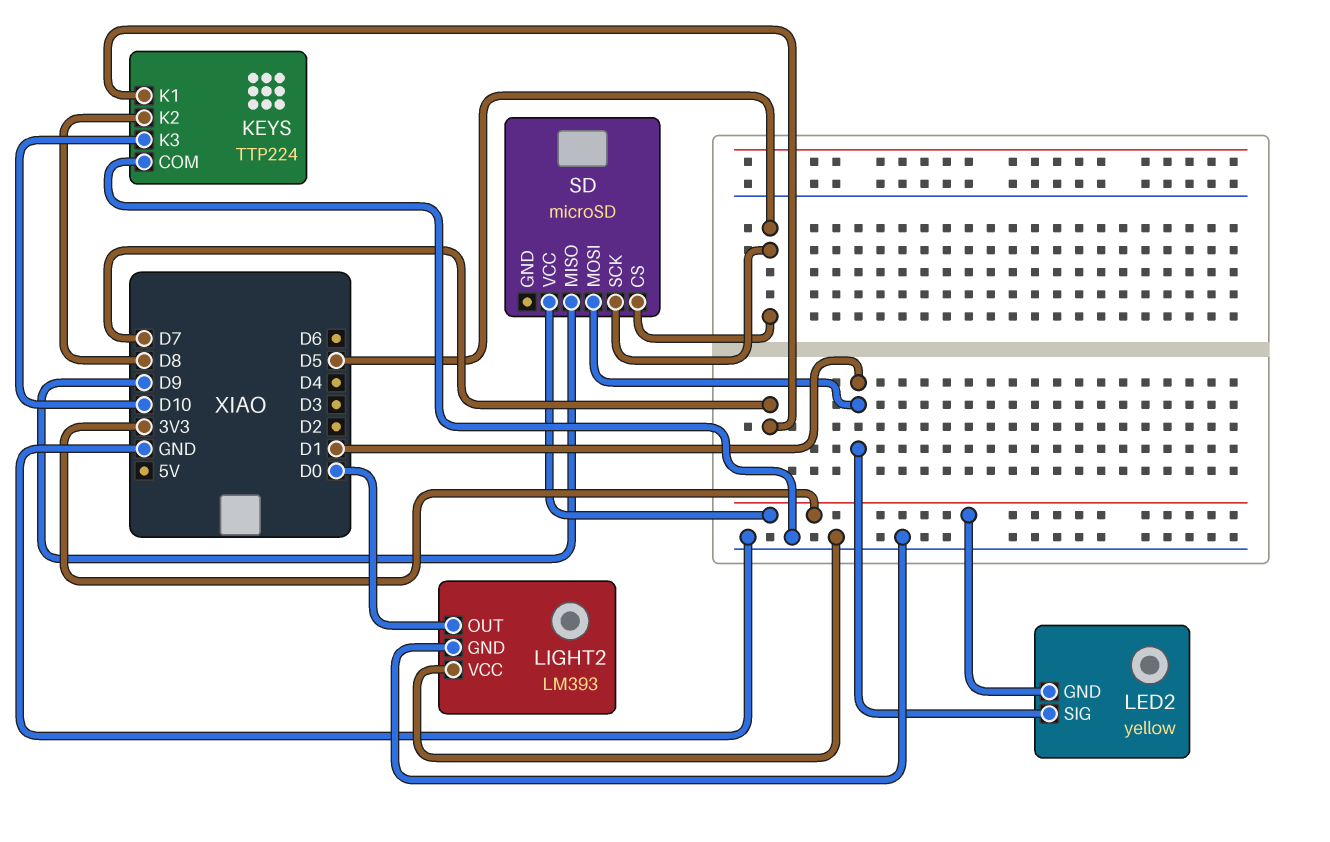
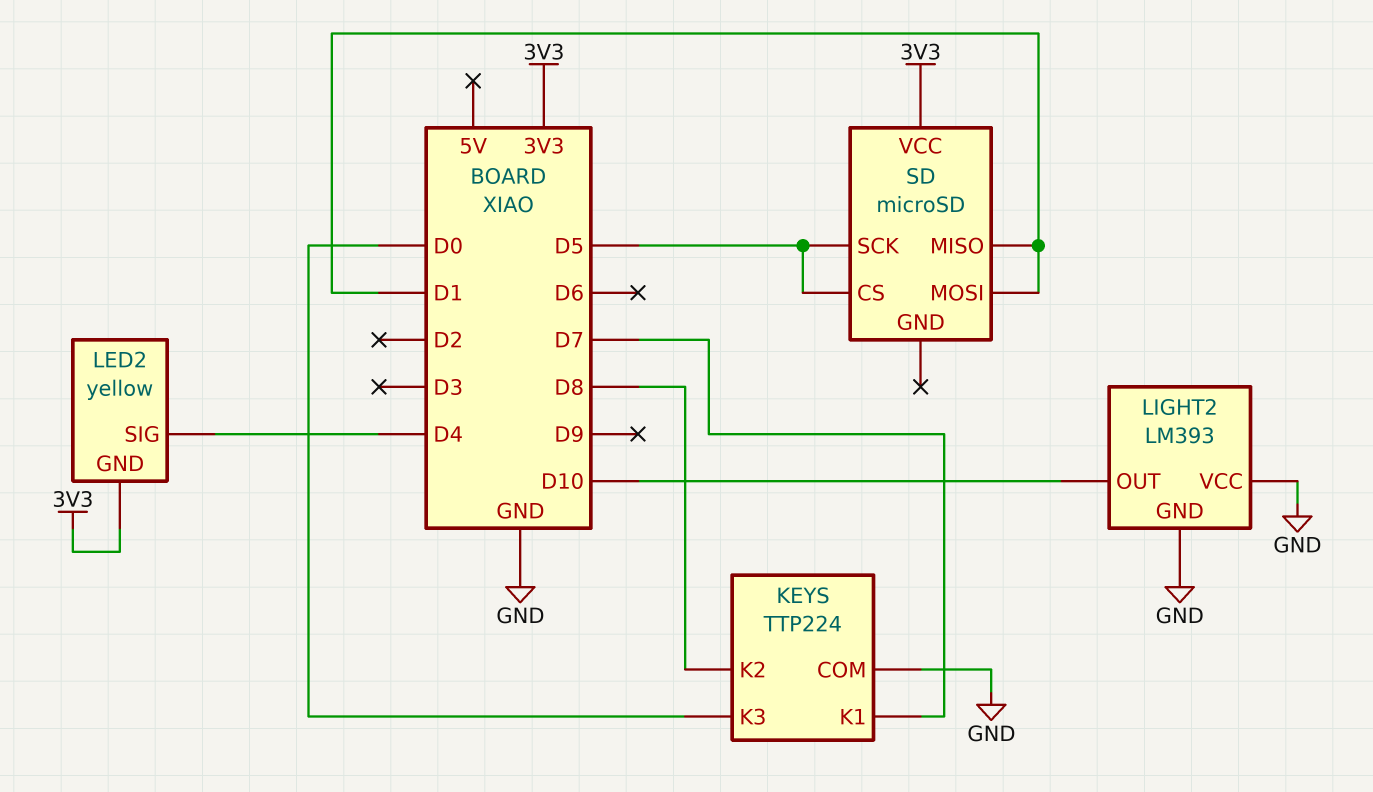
KEYS pin K3: D10 -> D0
LED2 pin SIG: D1 -> D4
LIGHT2 pin OUT: D0 -> D10
SD pin MISO: D9 -> D1

